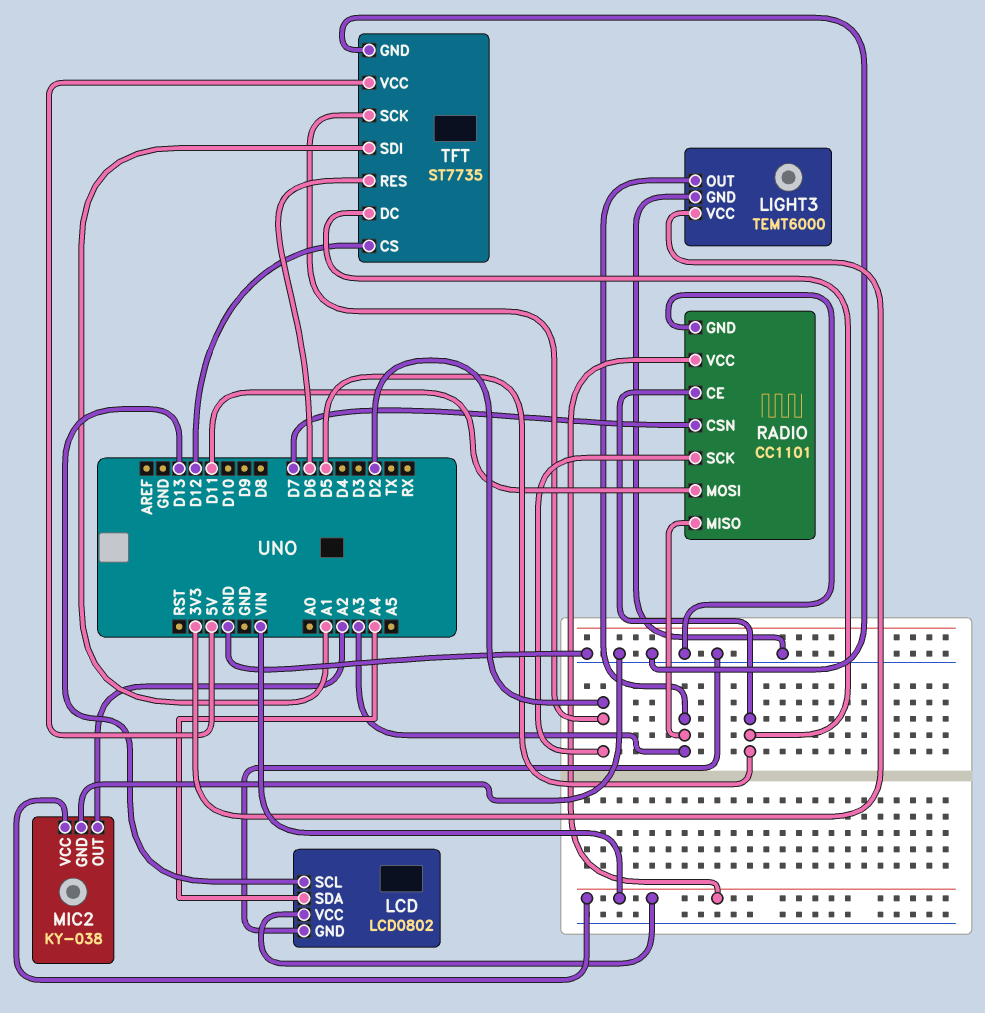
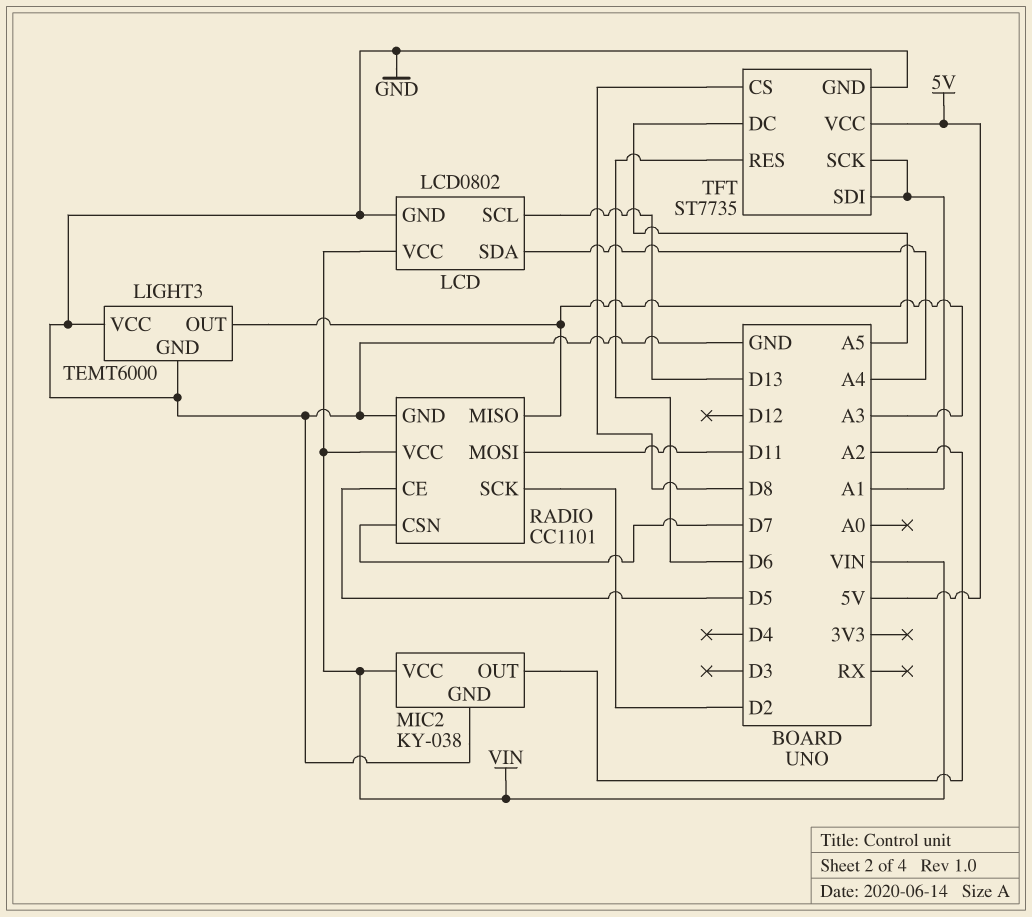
LIGHT3 pin VCC: 3V3 -> GND
TFT pin CS: D12 -> D8
TFT pin DC: D5 -> A5
TFT pin SCK: D2 -> A1

